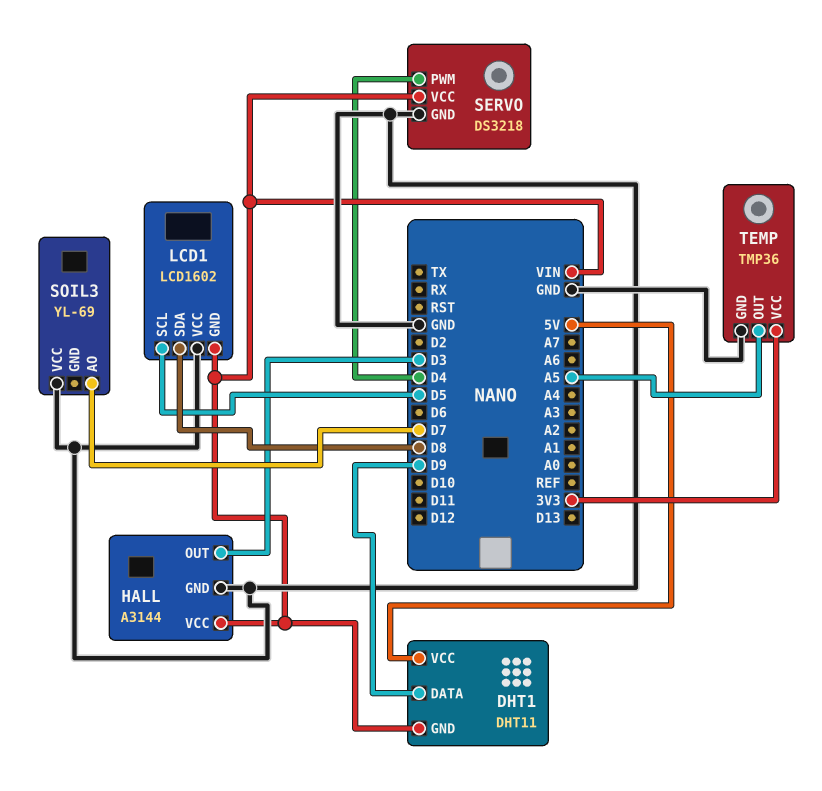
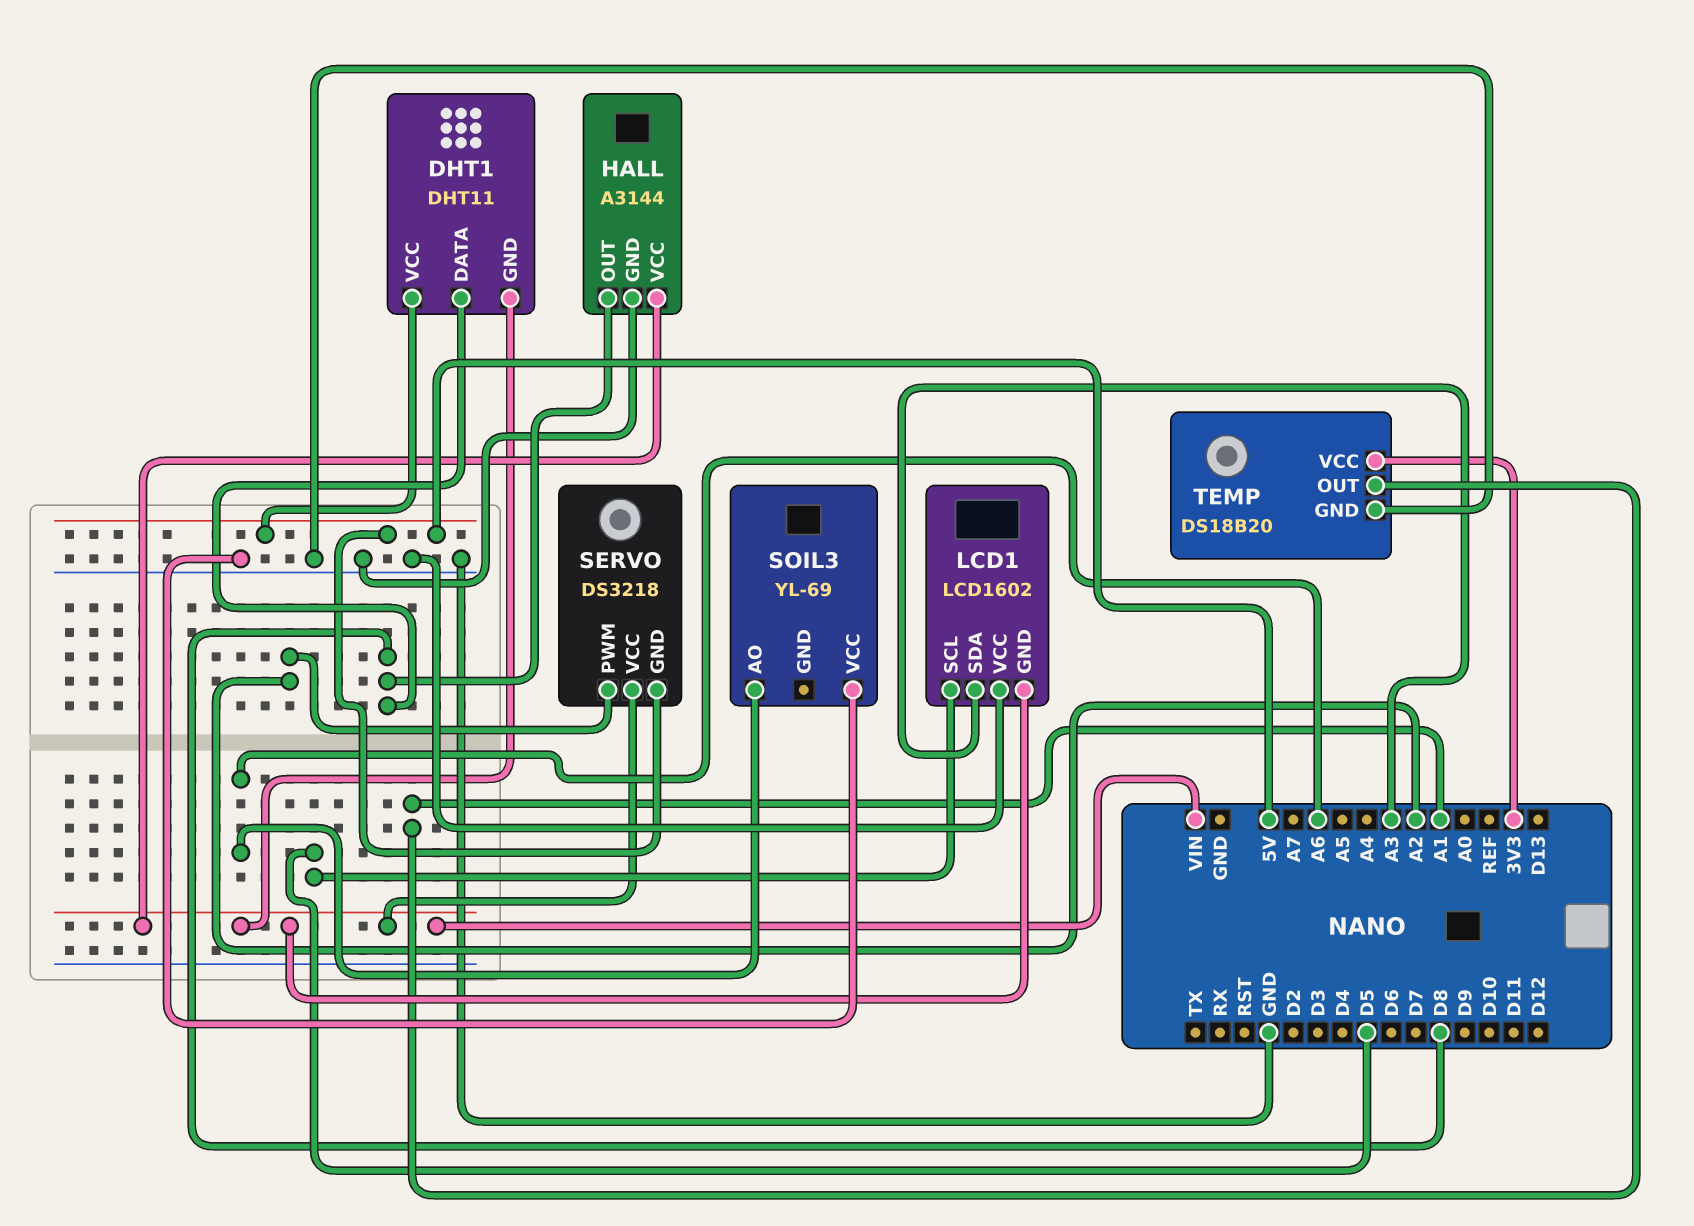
DHT1 pin DATA: D9 -> D8
HALL pin OUT: D3 -> D8
LCD1 pin SDA: D8 -> A3
SERVO pin GND: GND -> 5V
SERVO pin PWM: D4 -> A2
SOIL3 pin AO: D7 -> A6
TEMP: TMP36 -> DS18B20
TEMP pin OUT: A5 -> A1

